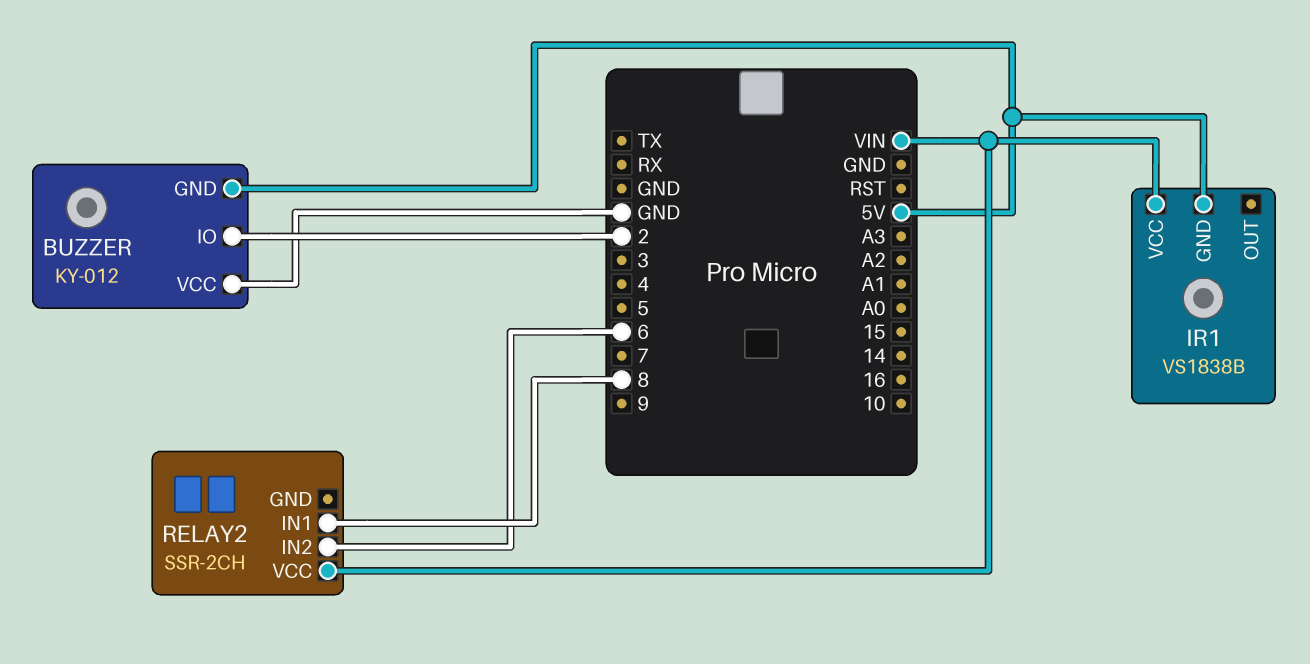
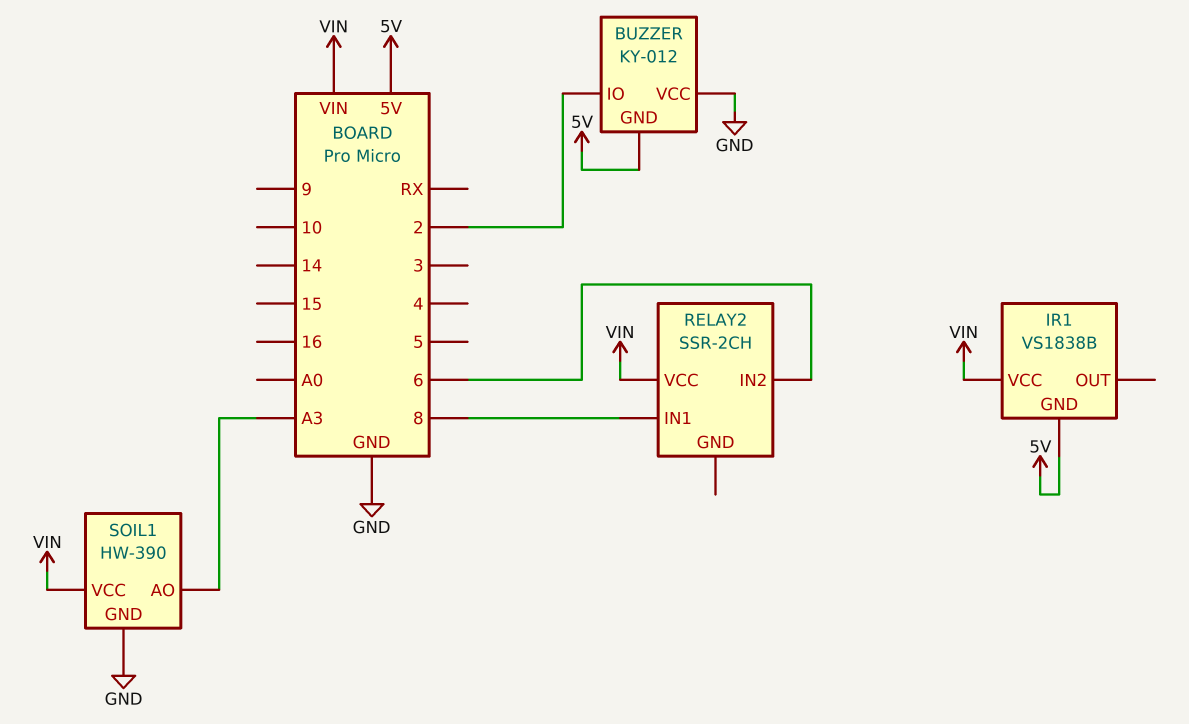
SOIL1: none -> HW-390
SOIL1 pin AO: none -> A3
SOIL1 pin GND: none -> GND
SOIL1 pin VCC: none -> VIN

